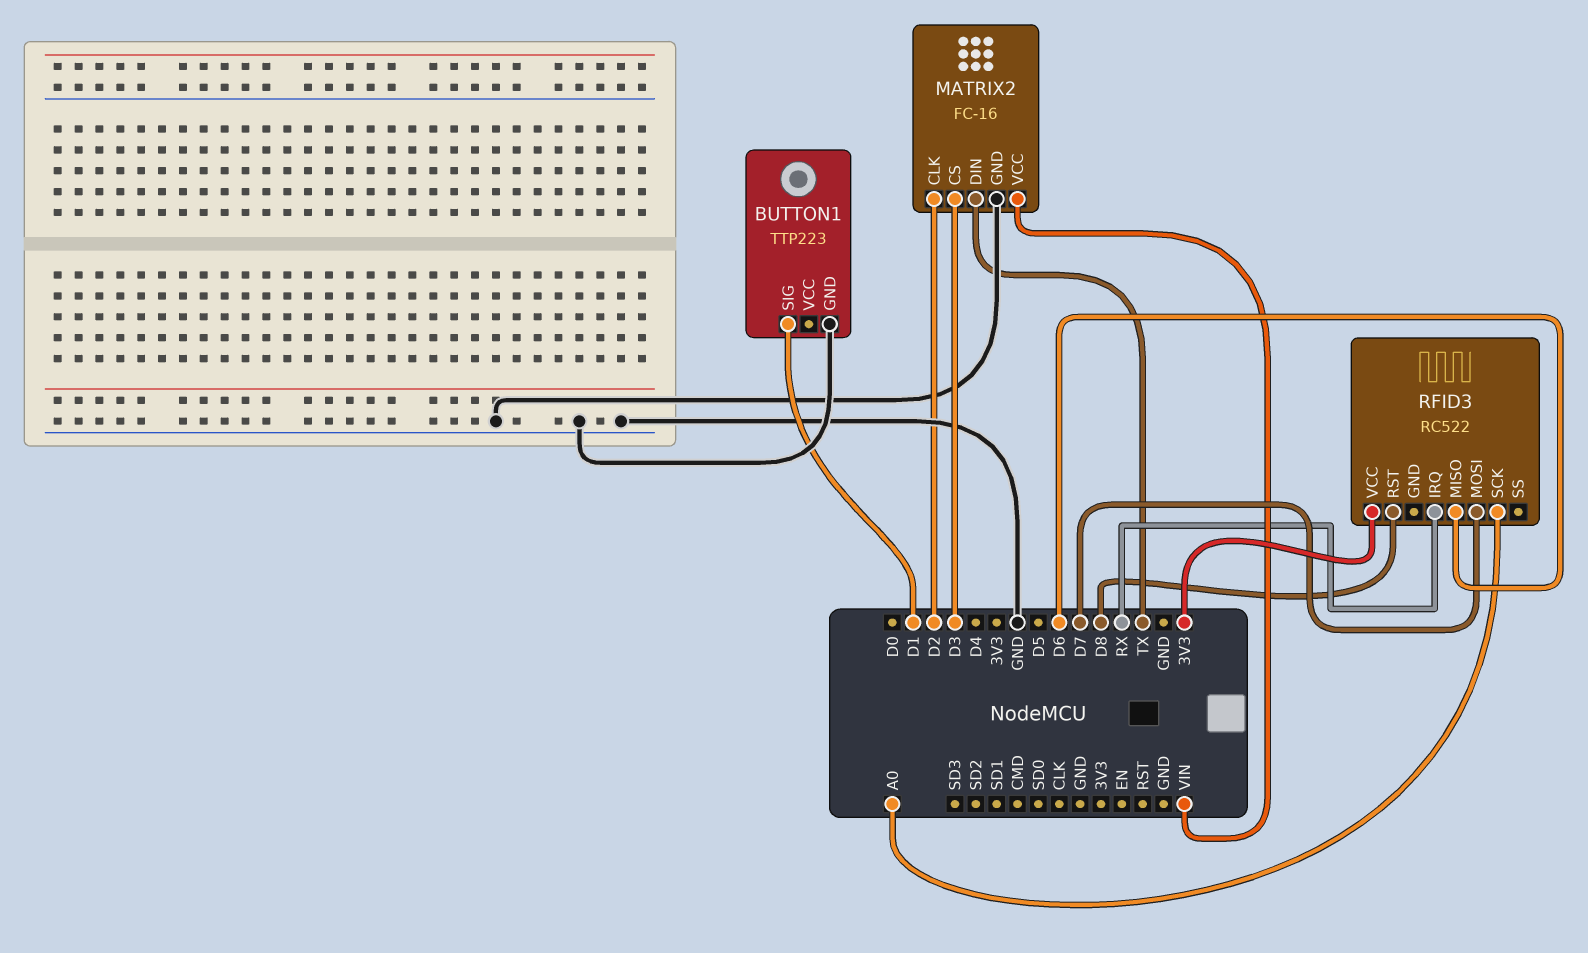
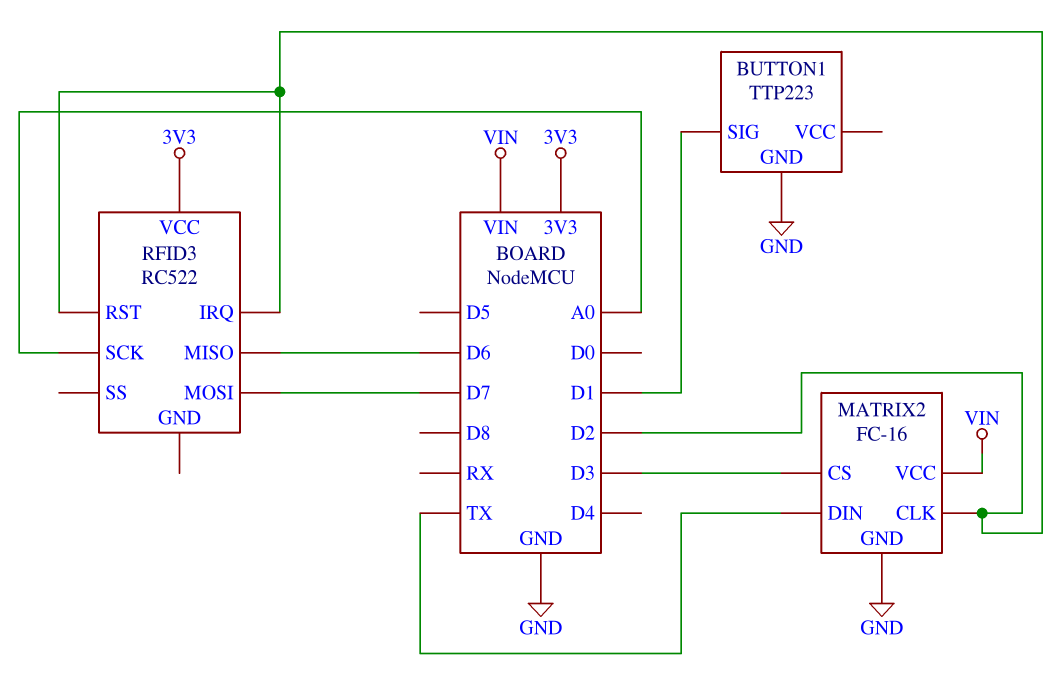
RFID3 pin IRQ: RX -> D2
RFID3 pin RST: D8 -> D2

